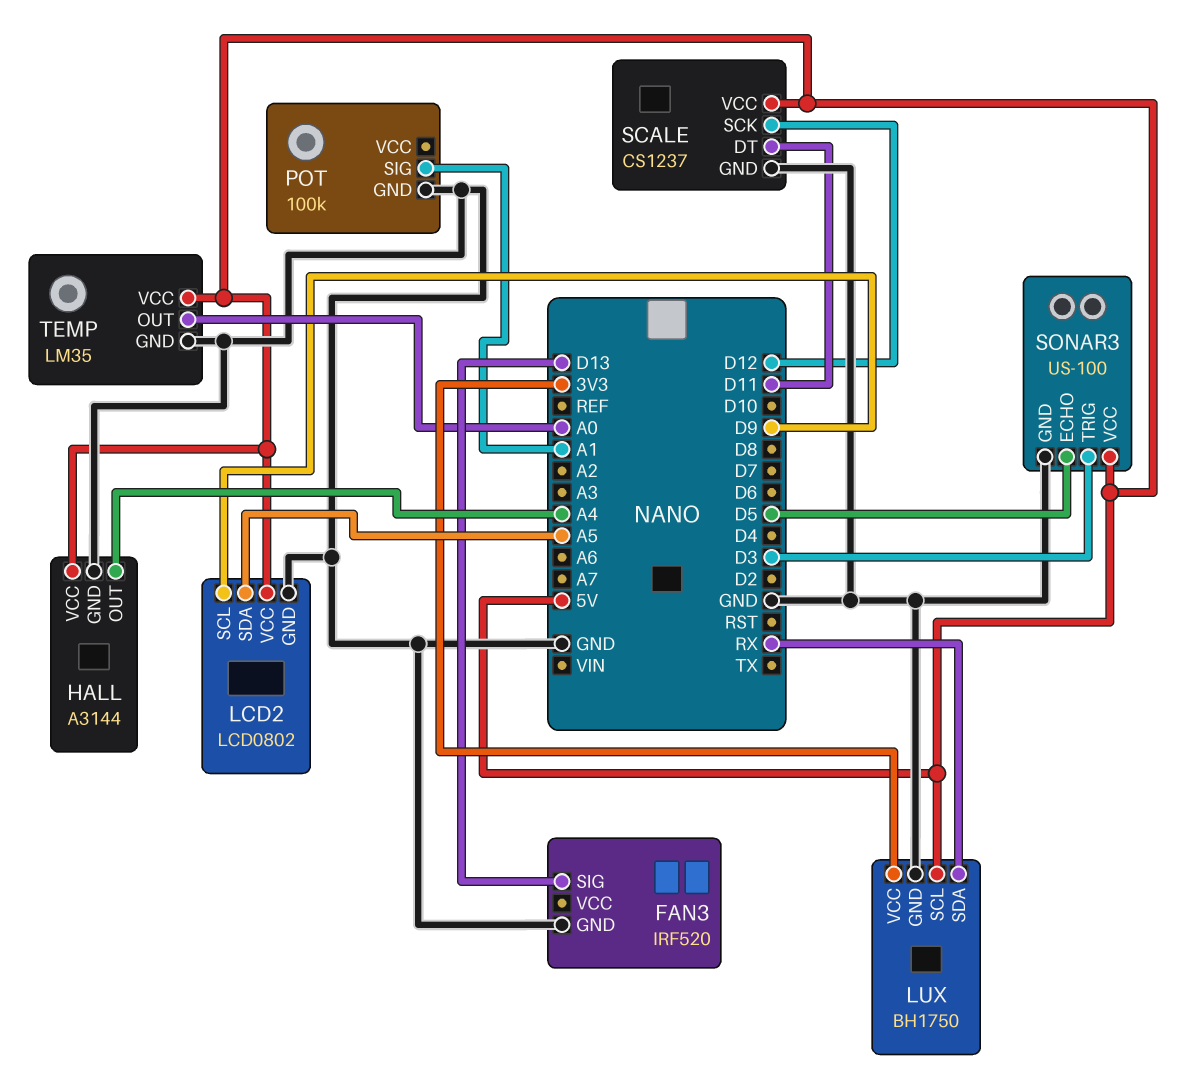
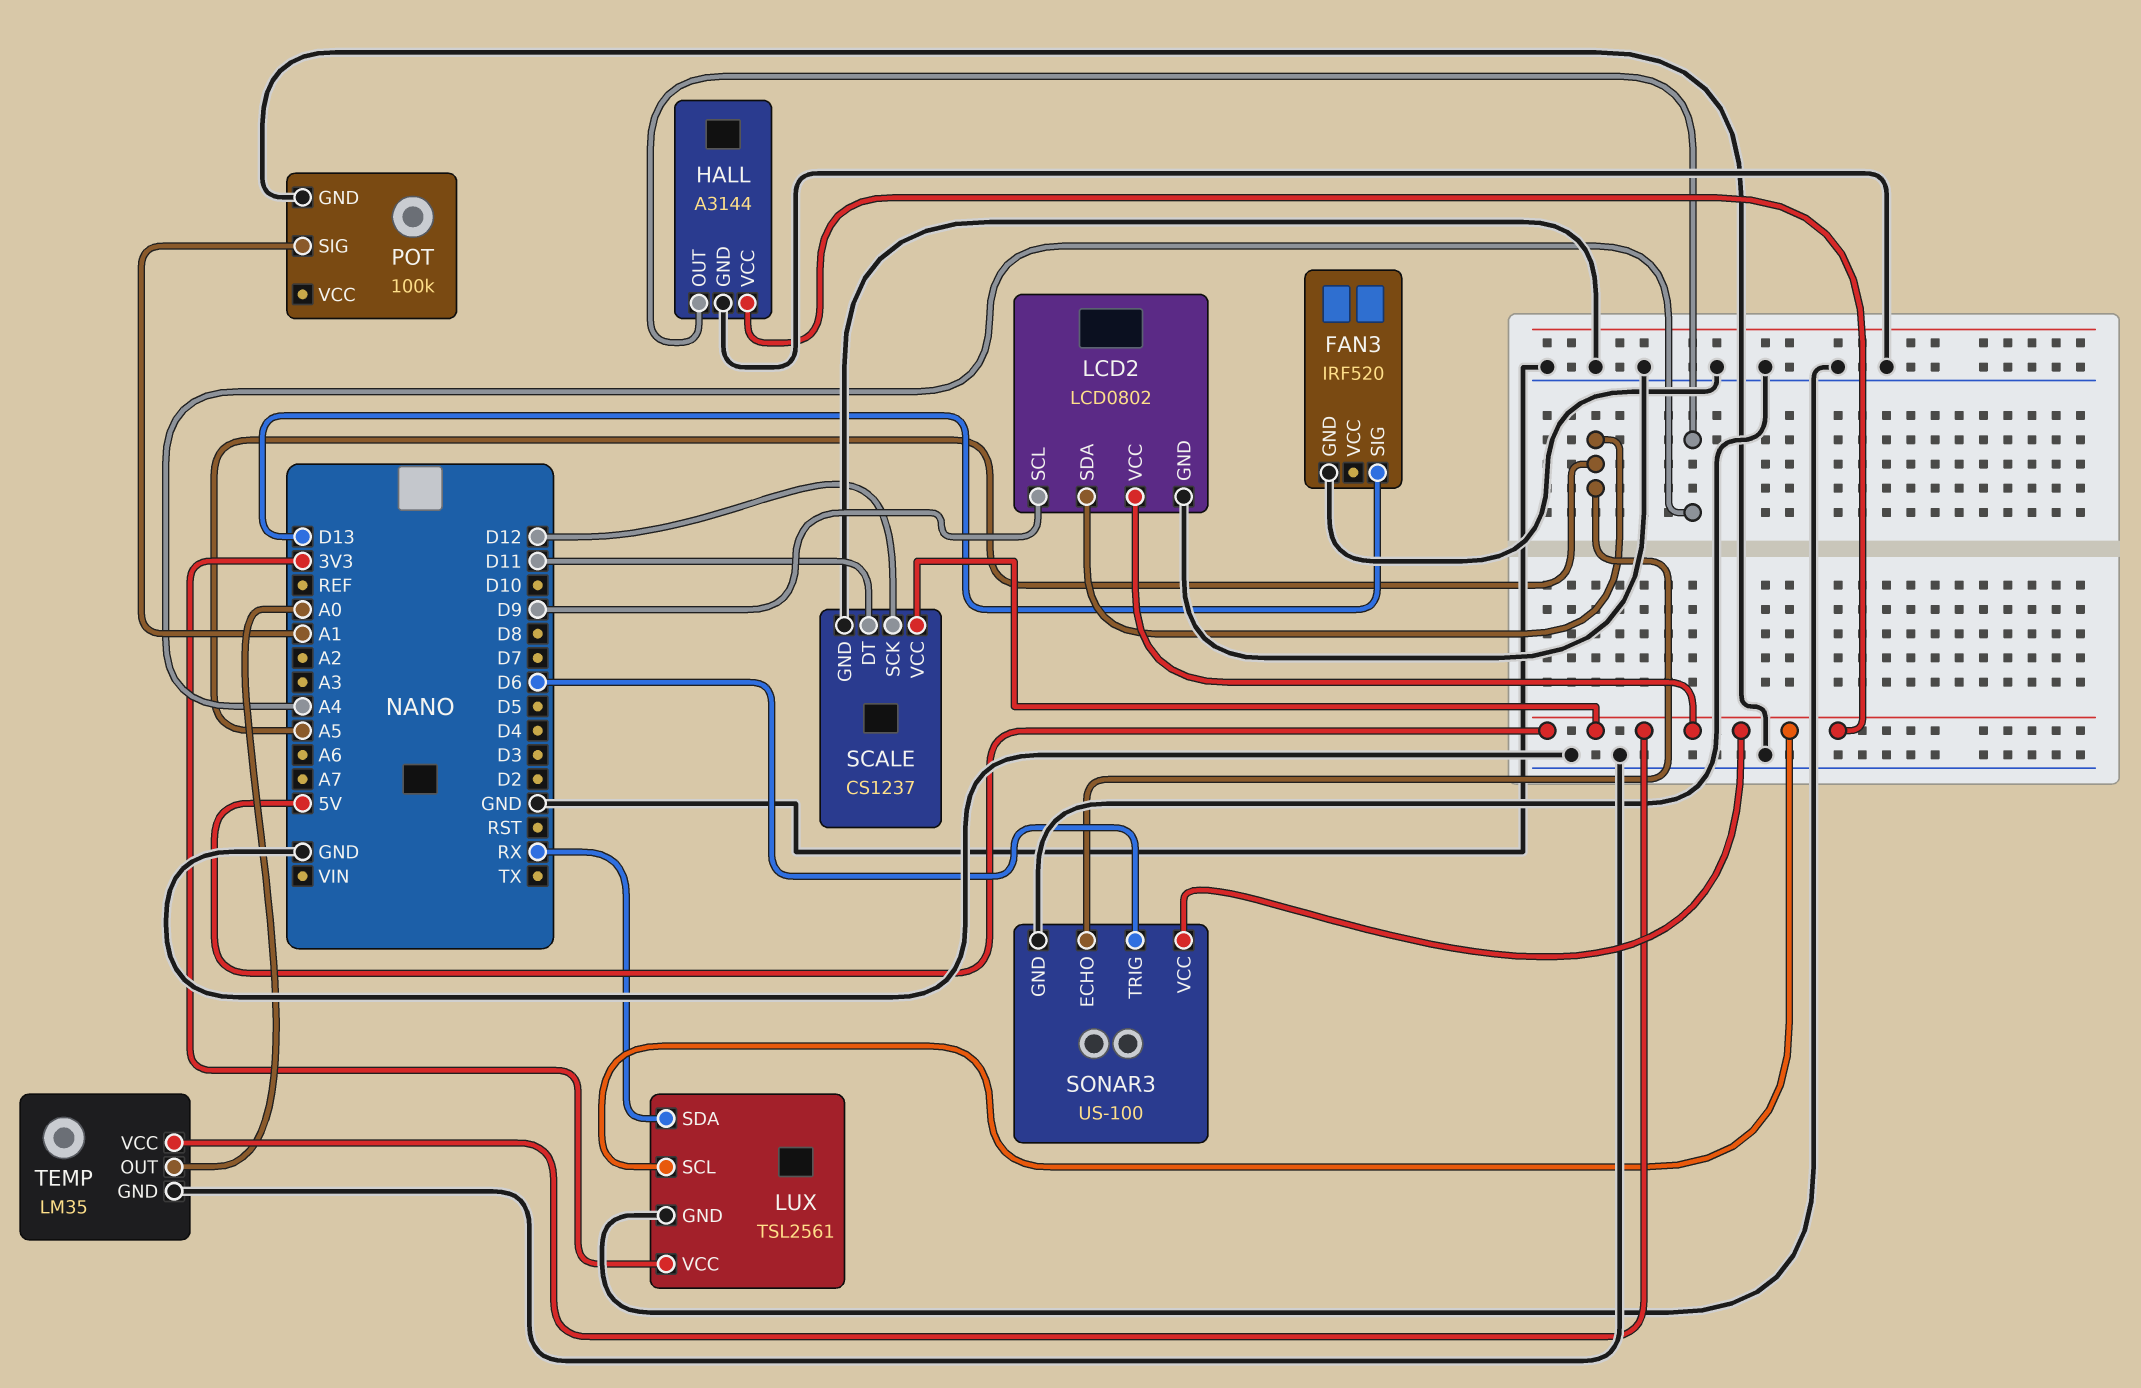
LUX: BH1750 -> TSL2561
SONAR3 pin ECHO: D5 -> A5
SONAR3 pin TRIG: D3 -> D6

